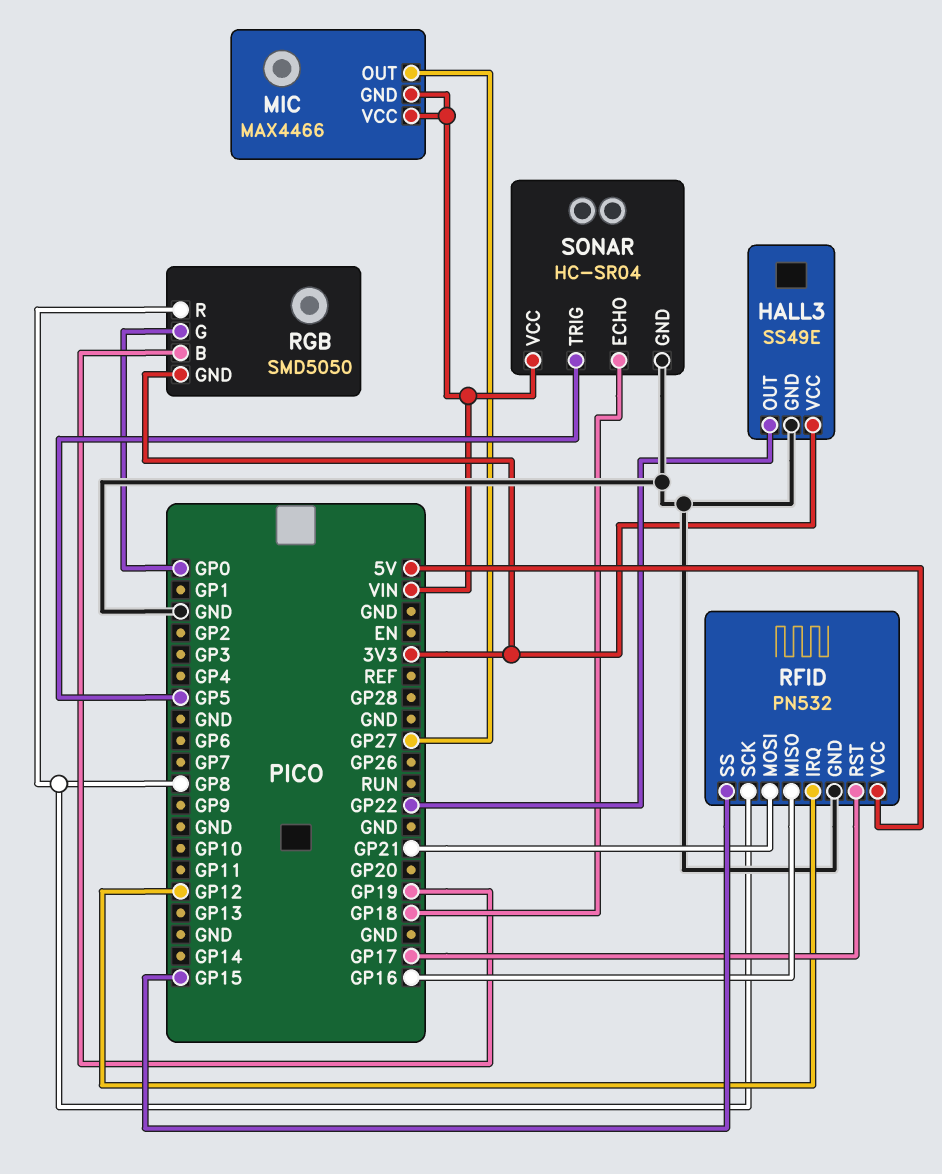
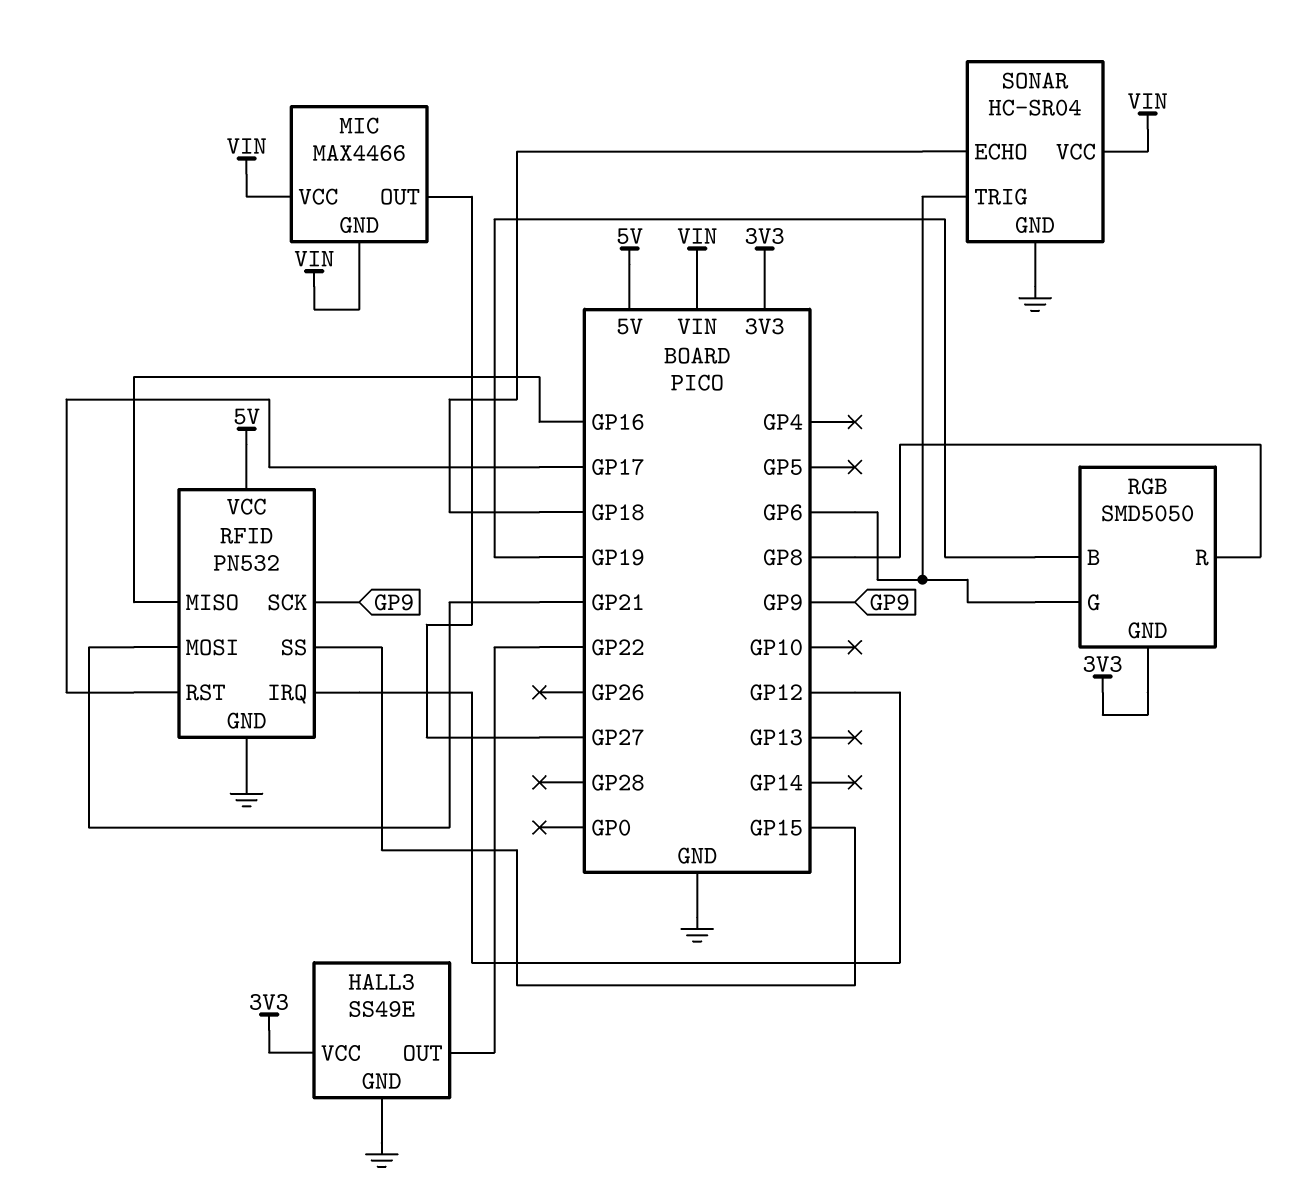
RFID pin SCK: GP8 -> GP9
RGB pin G: GP0 -> GP6
SONAR pin TRIG: GP5 -> GP6

